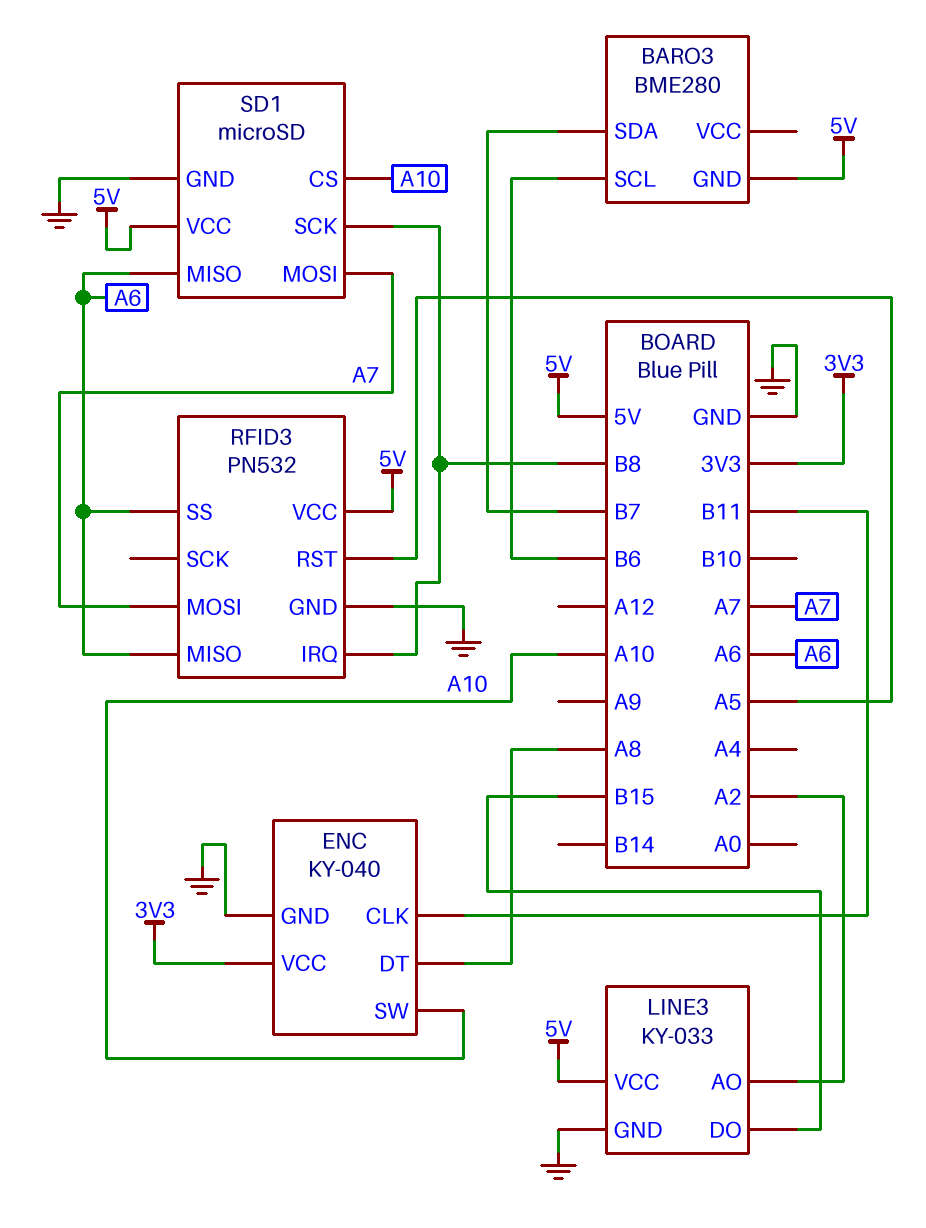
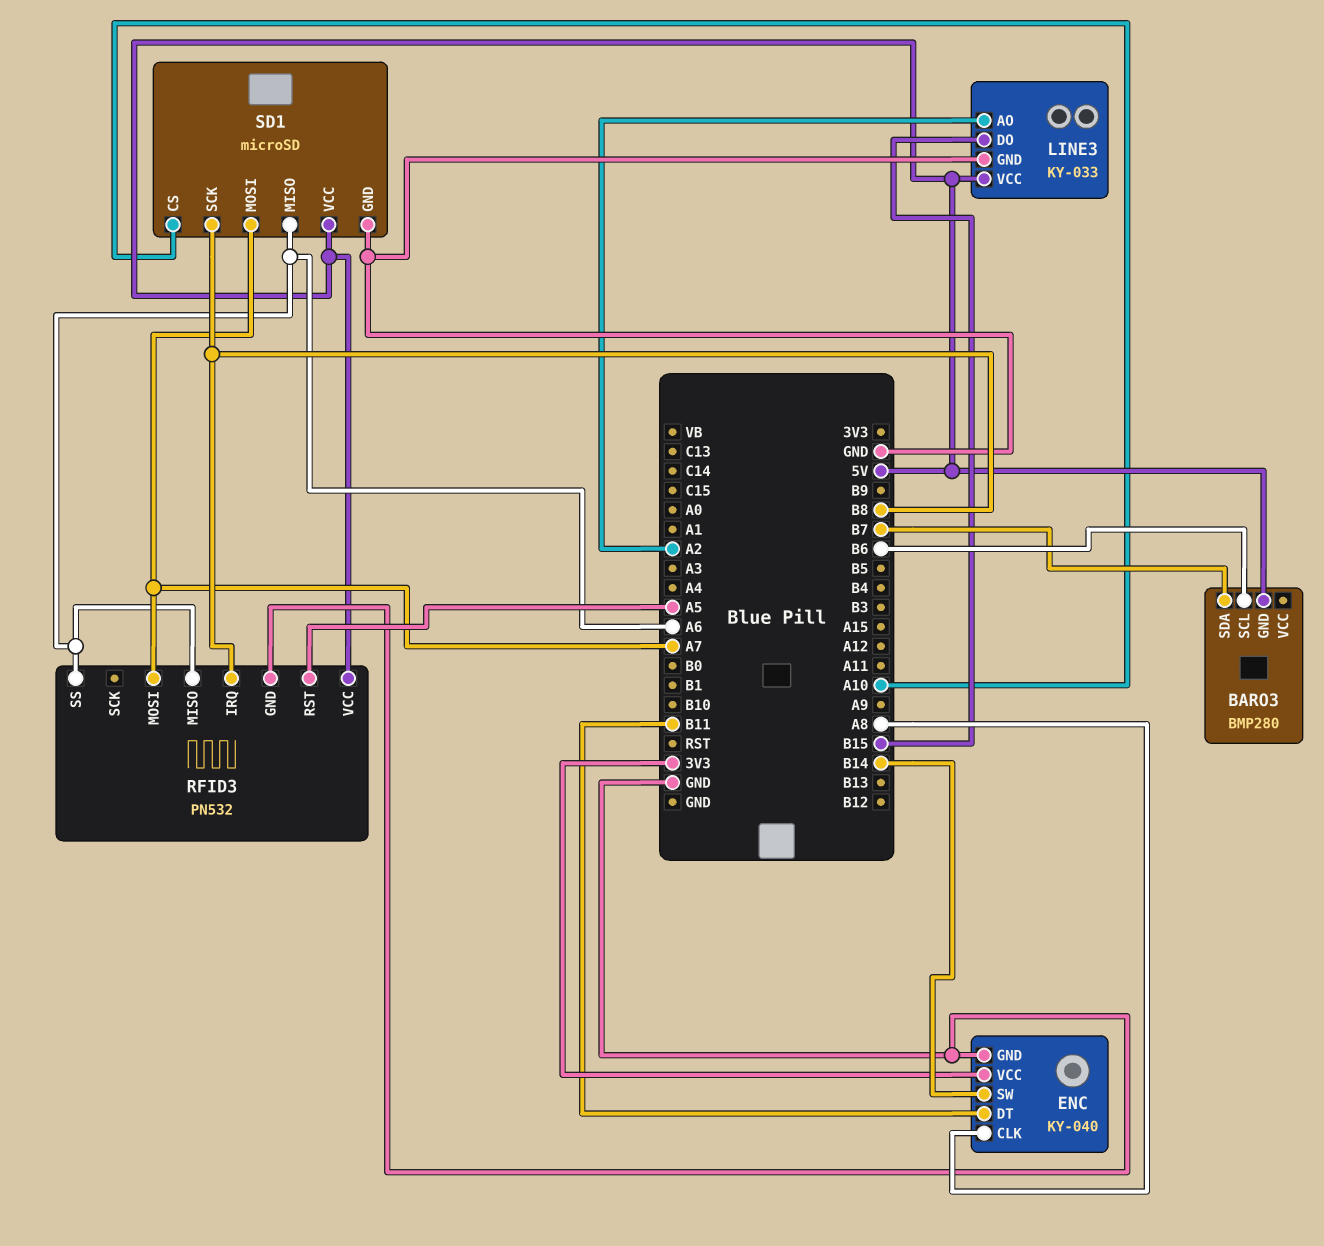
BARO3: BME280 -> BMP280
ENC pin CLK: B11 -> A8
ENC pin DT: A8 -> B11
ENC pin SW: A10 -> B14

